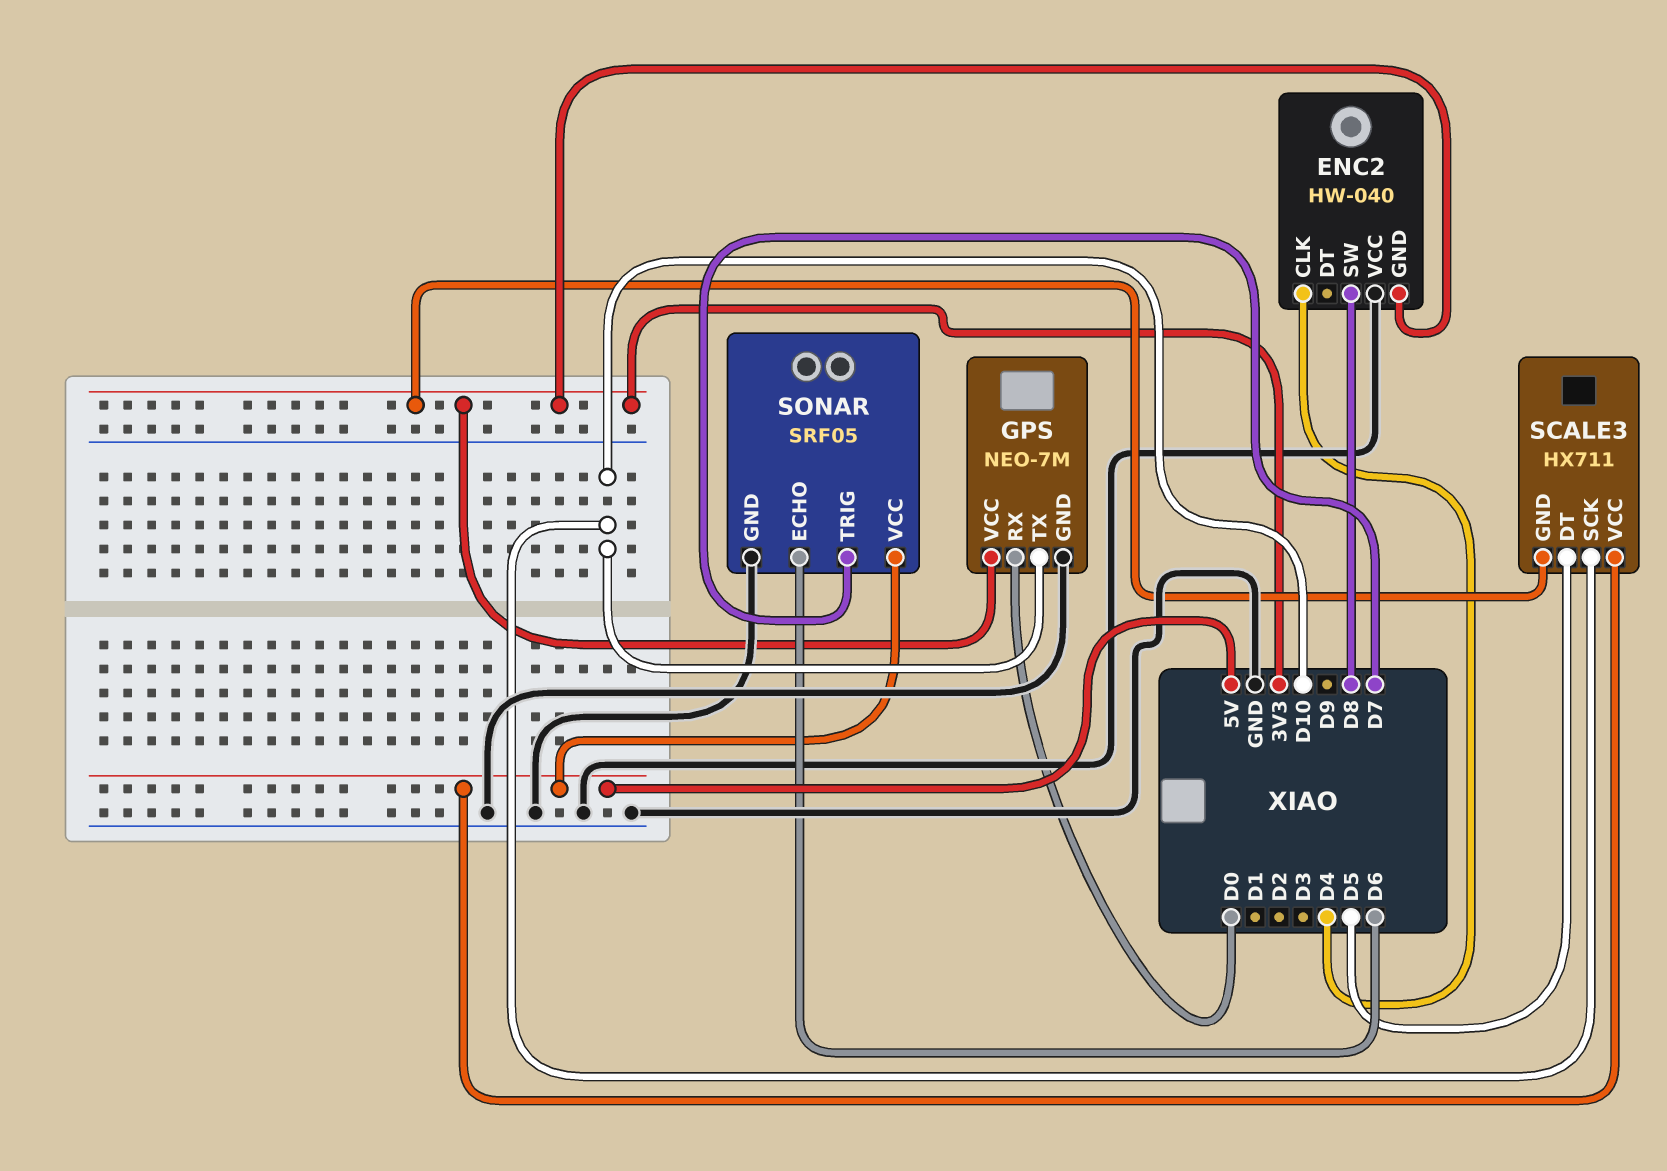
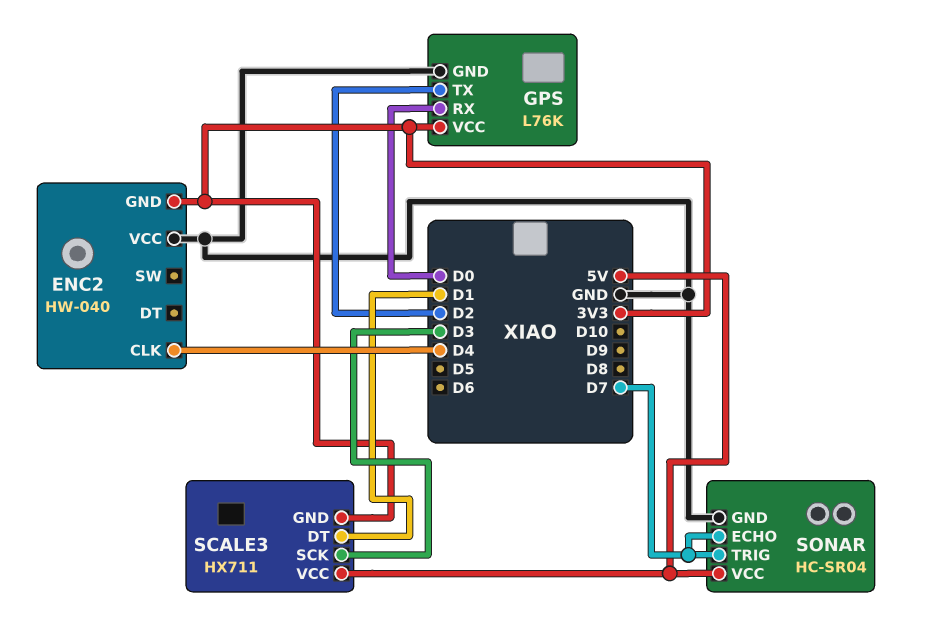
ENC2 pin SW: D8 -> none
GPS: NEO-7M -> L76K
GPS pin TX: D10 -> D2
SCALE3 pin DT: D5 -> D1
SCALE3 pin SCK: D10 -> D3
SONAR: SRF05 -> HC-SR04
SONAR pin ECHO: D6 -> D7

